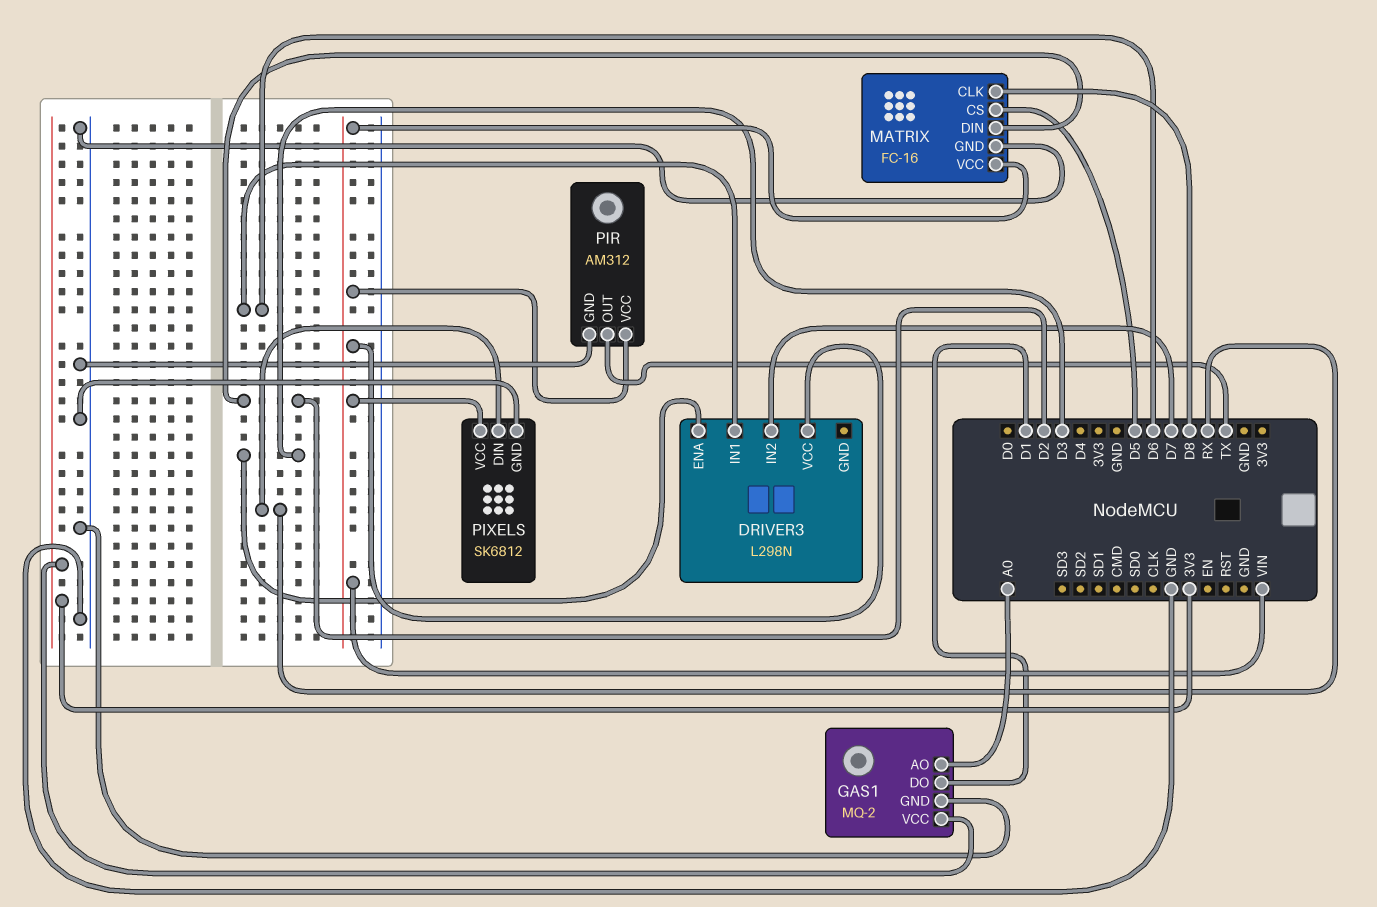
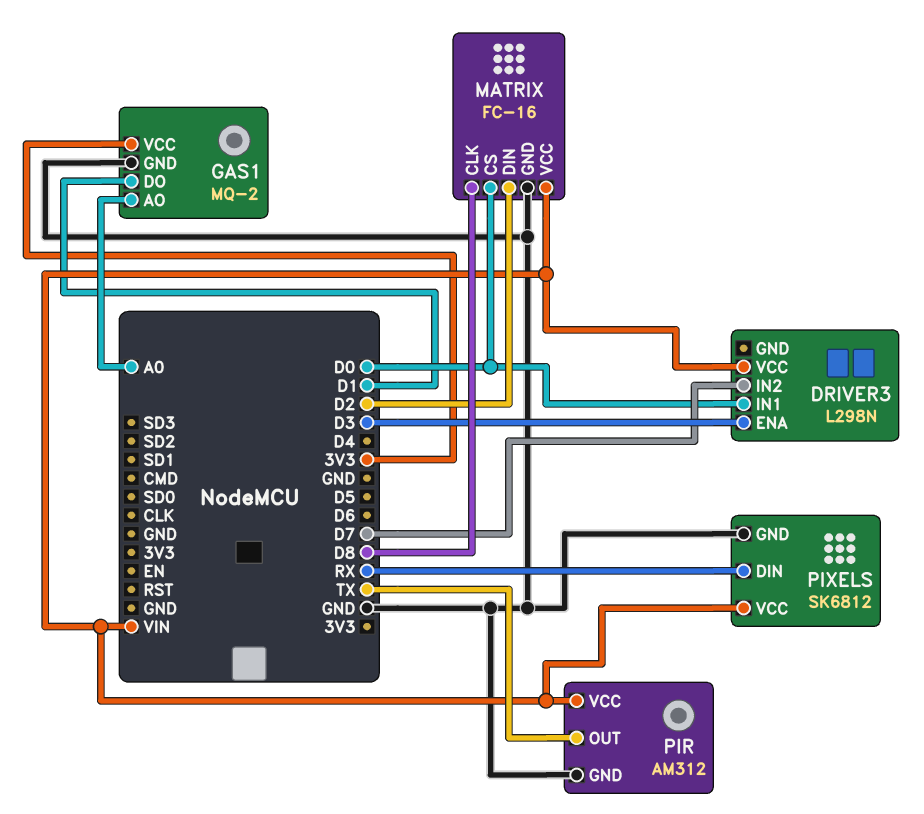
DRIVER3 pin IN1: D6 -> D0
MATRIX pin CS: D5 -> D0

